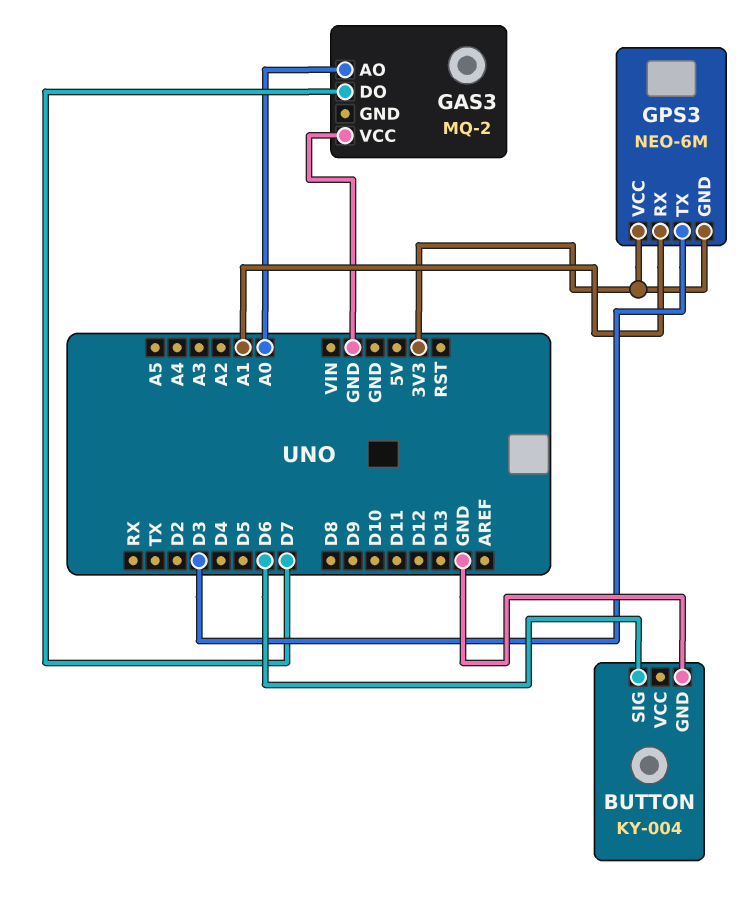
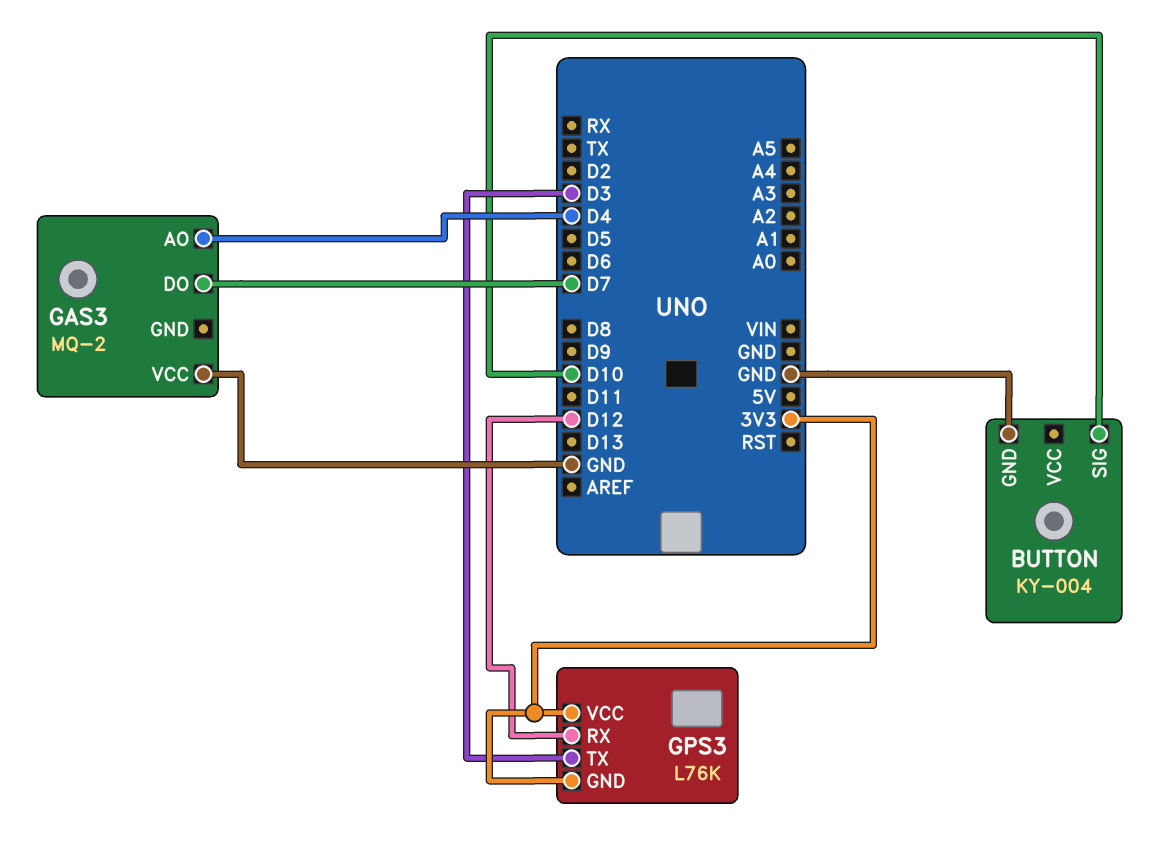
BUTTON pin SIG: D6 -> D10
GAS3 pin AO: A0 -> D4
GPS3: NEO-6M -> L76K
GPS3 pin RX: A1 -> D12

